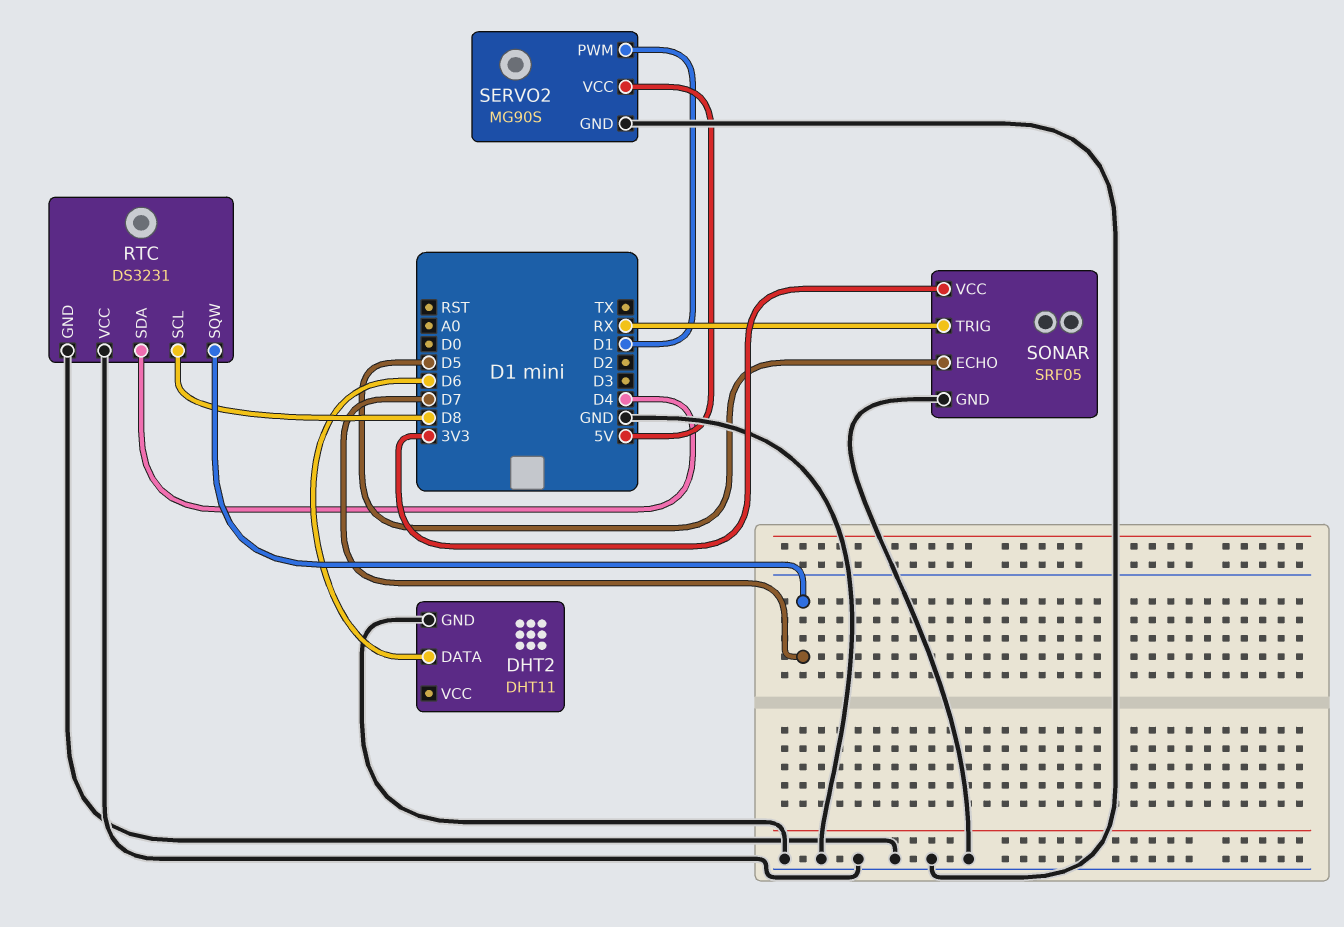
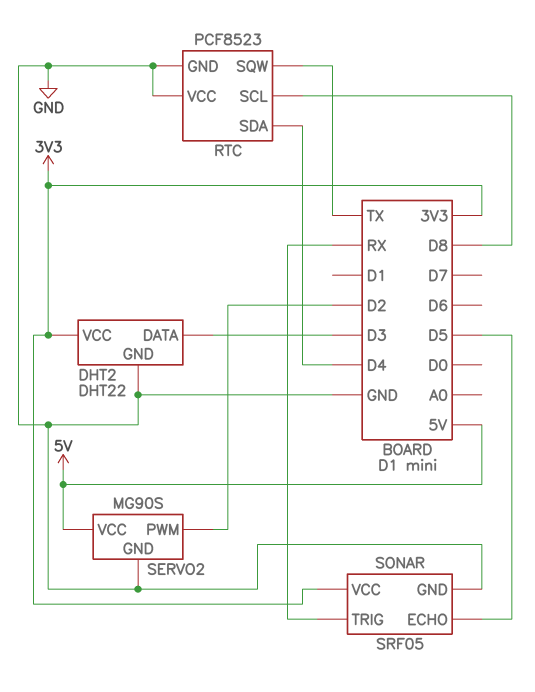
DHT2: DHT11 -> DHT22
DHT2 pin DATA: D6 -> D3
DHT2 pin VCC: none -> 3V3
RTC: DS3231 -> PCF8523
RTC pin SQW: D7 -> TX
SERVO2 pin PWM: D1 -> D2

